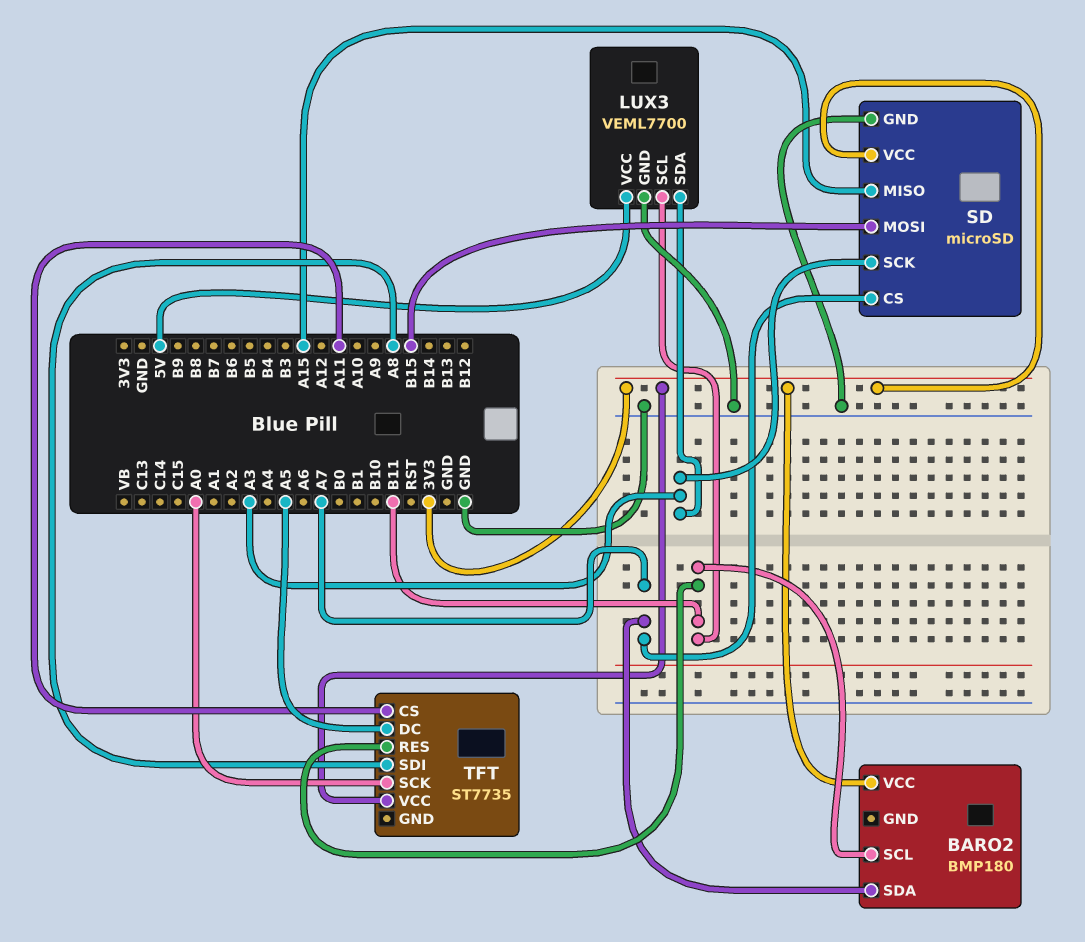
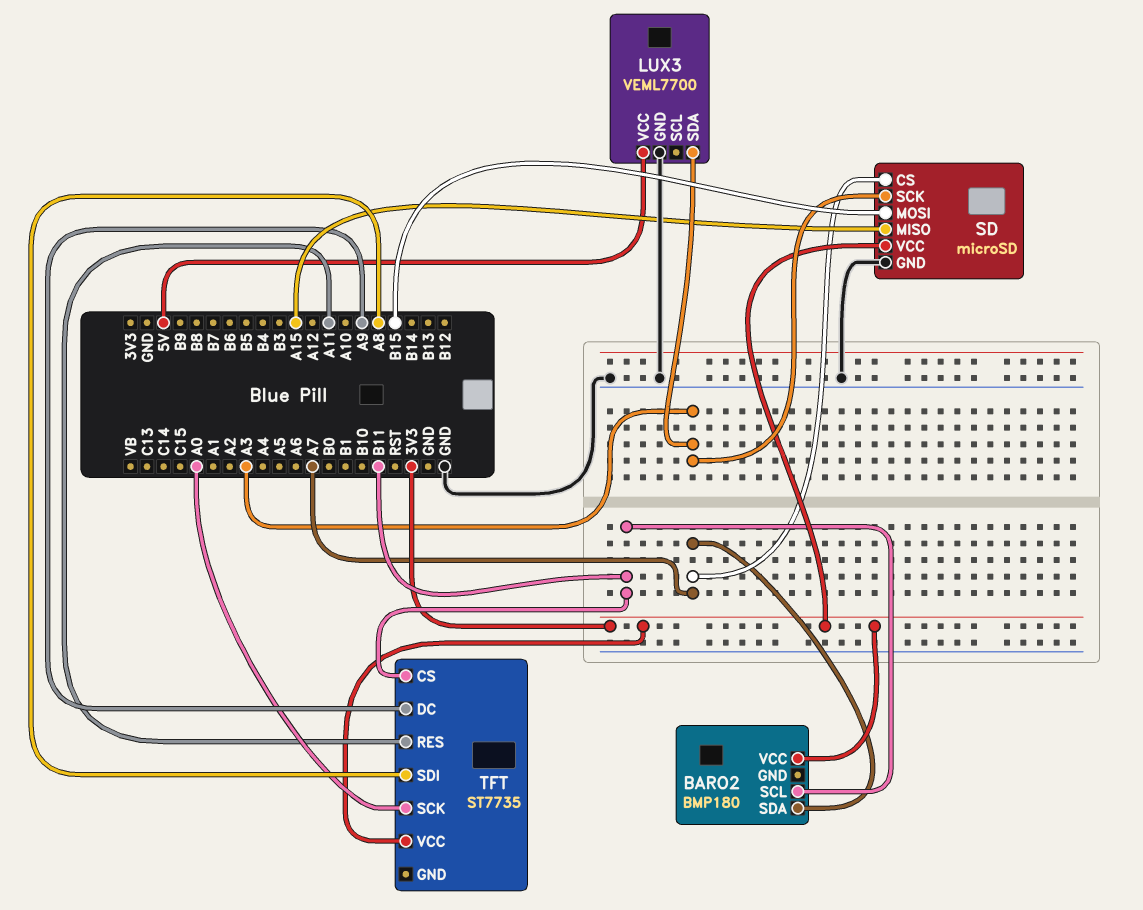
LUX3 pin SCL: B11 -> none
TFT pin CS: A11 -> B11
TFT pin DC: A5 -> A9
TFT pin RES: B11 -> A11

